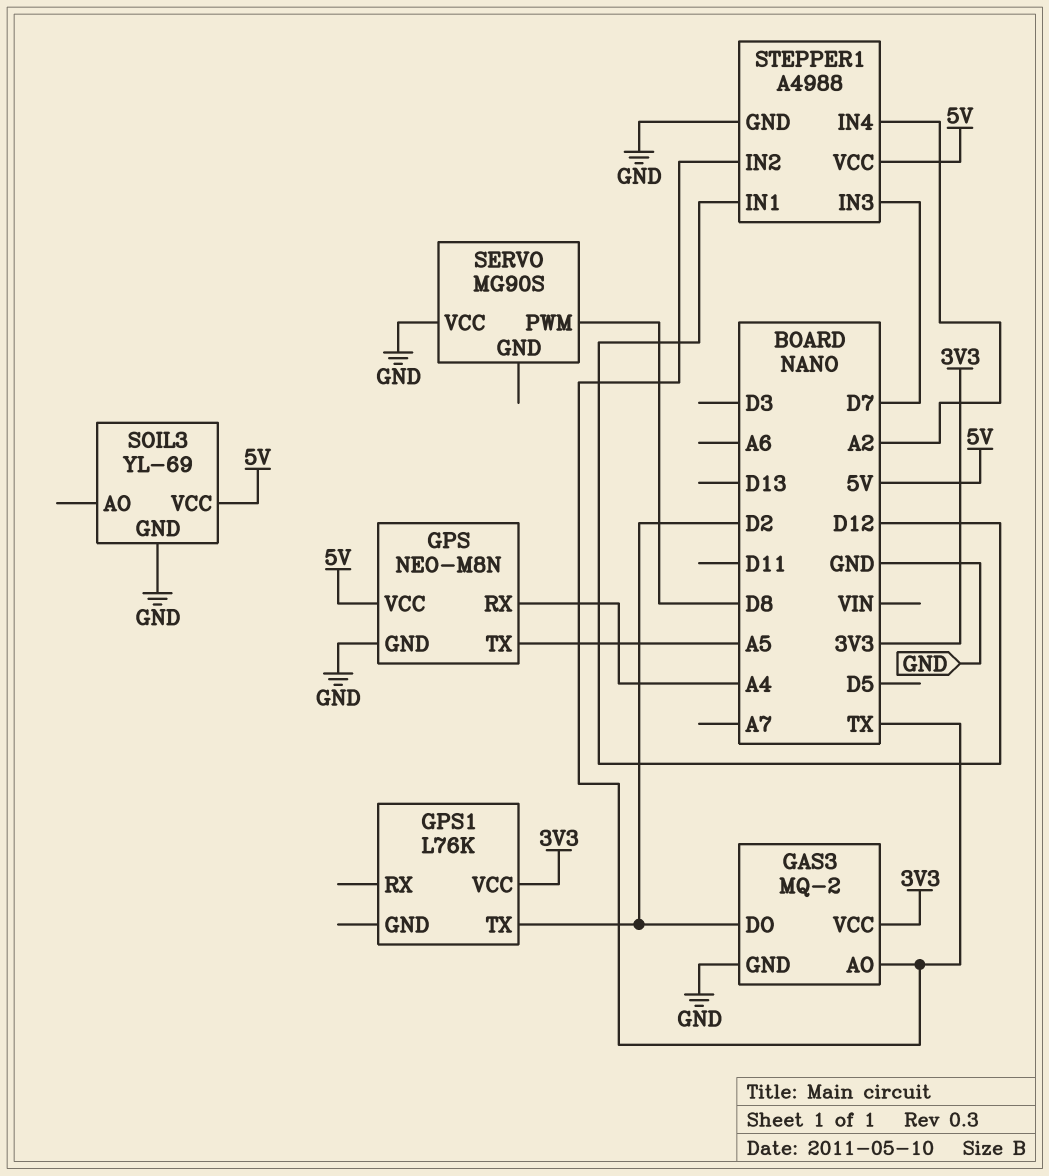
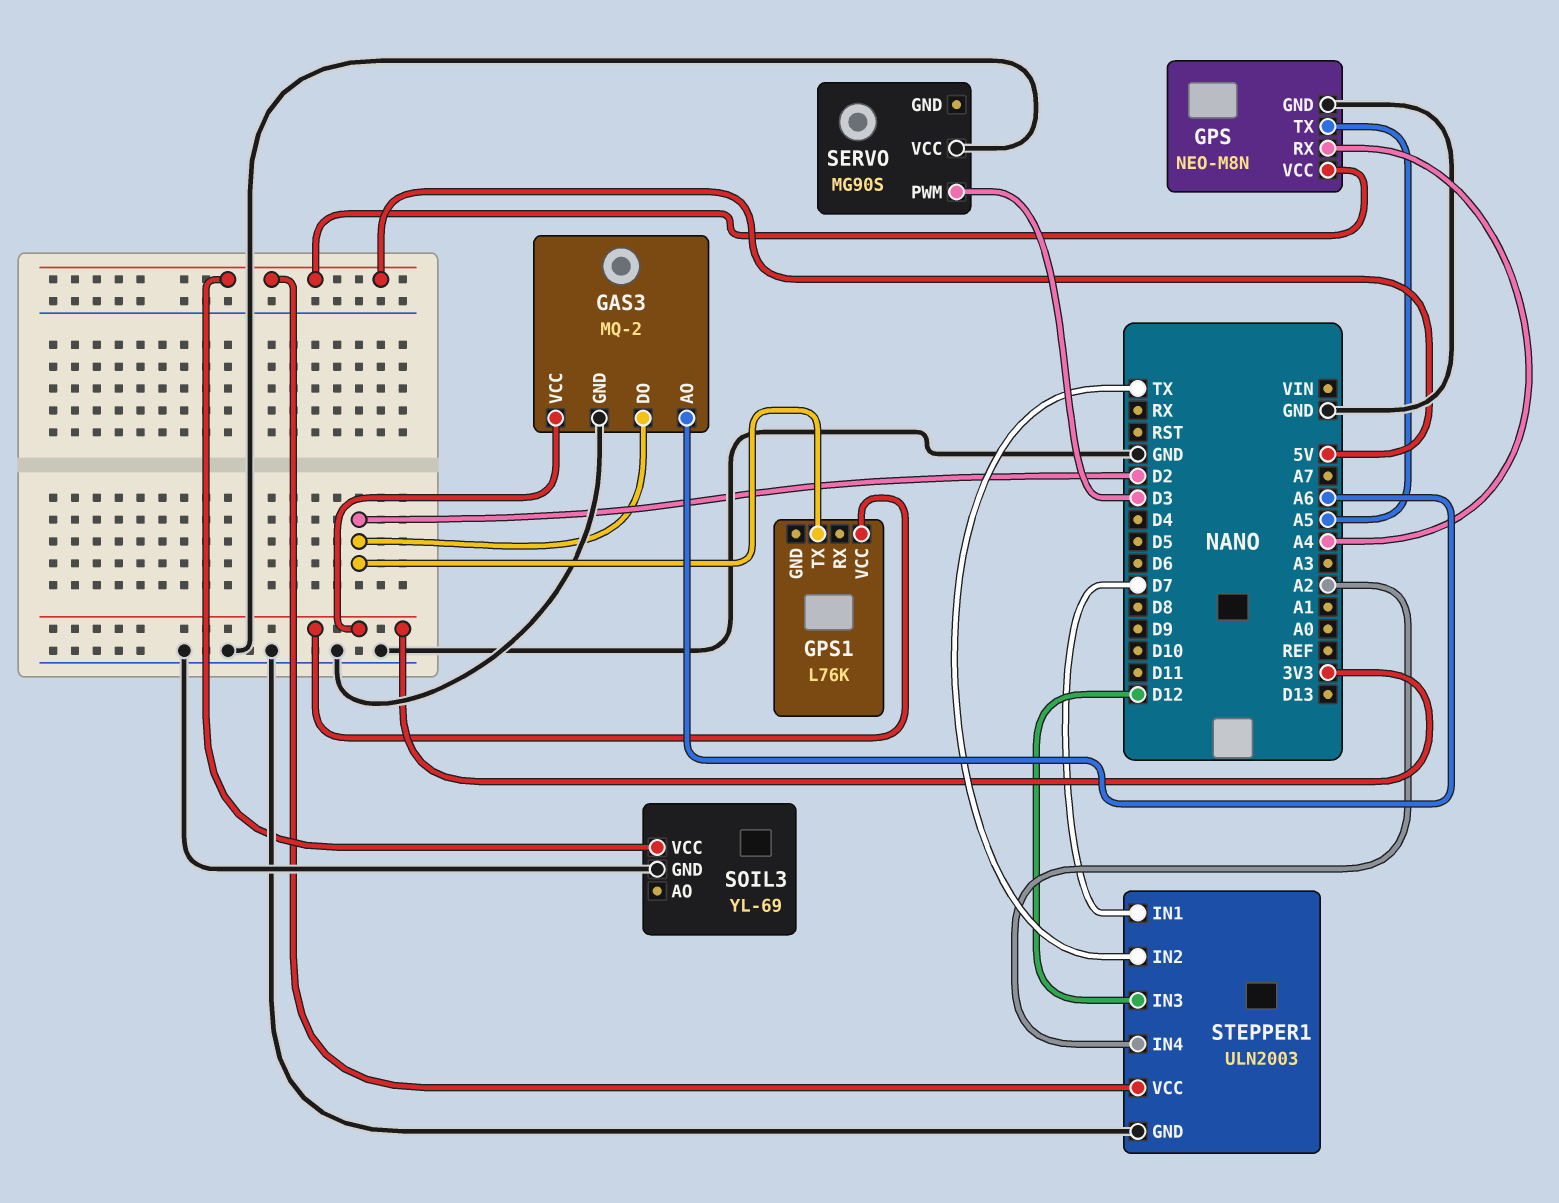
GAS3 pin AO: TX -> A6
SERVO pin PWM: D8 -> D3
STEPPER1: A4988 -> ULN2003
STEPPER1 pin IN1: D12 -> D7
STEPPER1 pin IN3: D7 -> D12

